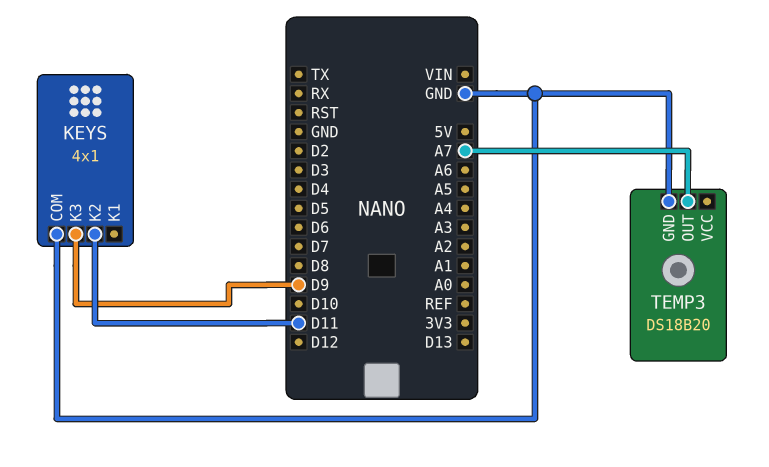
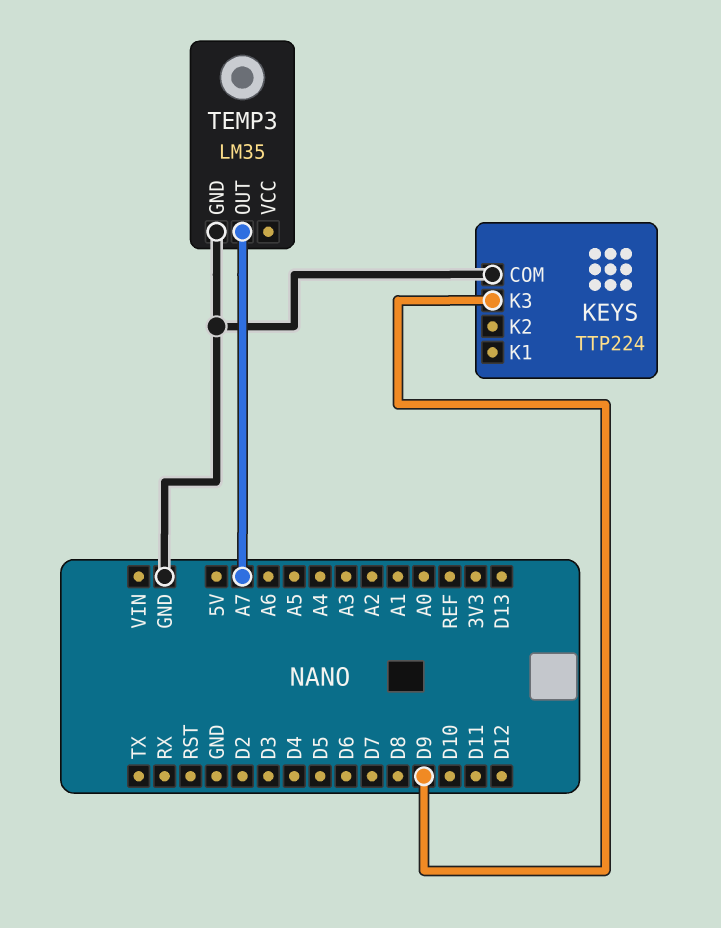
KEYS: 4x1 -> TTP224
KEYS pin K2: D11 -> none
TEMP3: DS18B20 -> LM35

